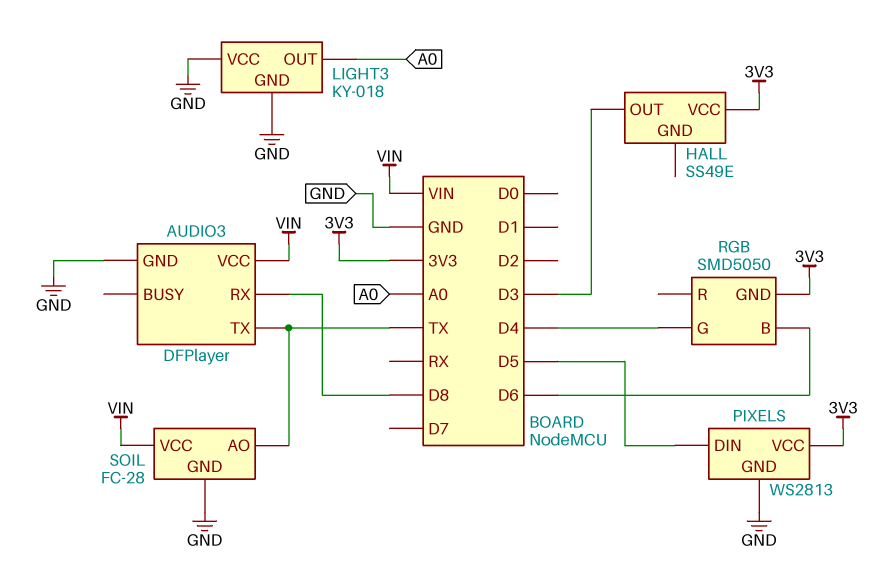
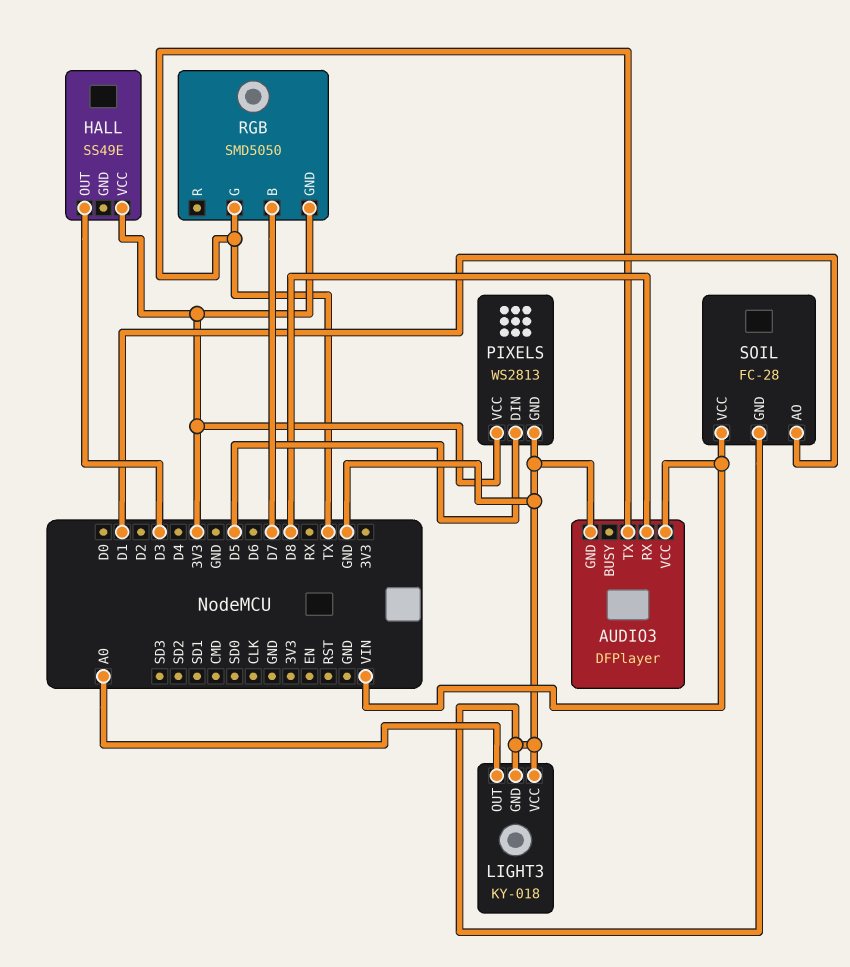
RGB pin B: D6 -> D7
RGB pin G: D4 -> TX
SOIL pin AO: TX -> D1

